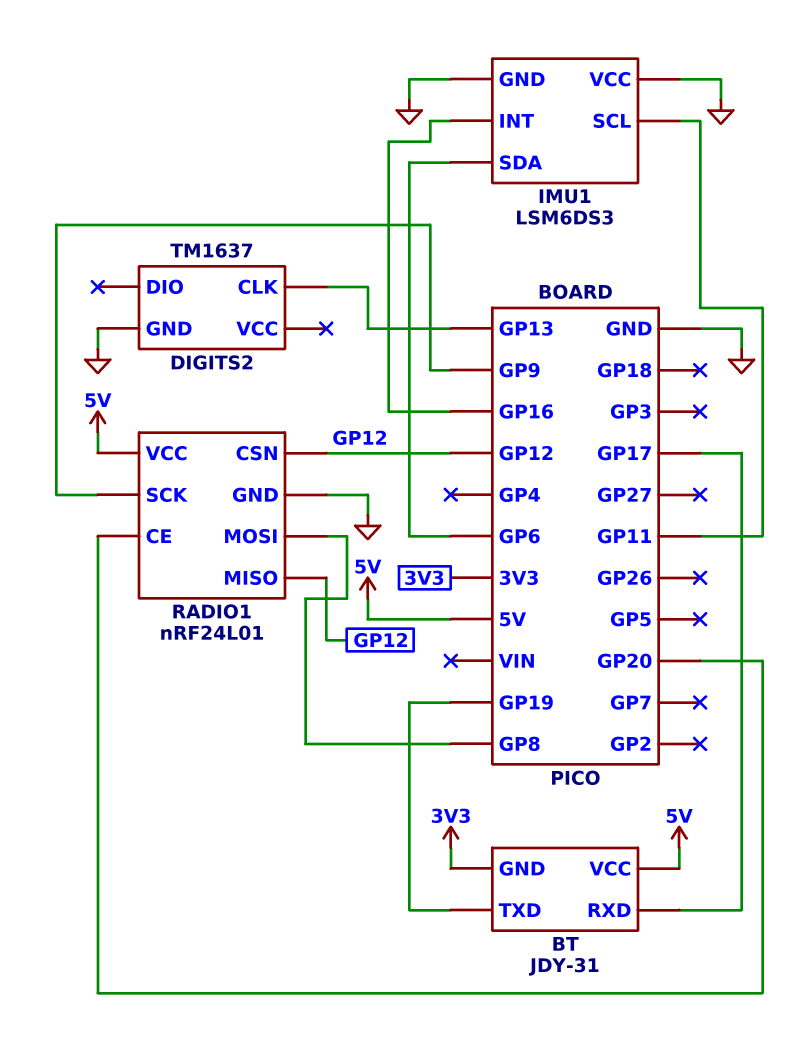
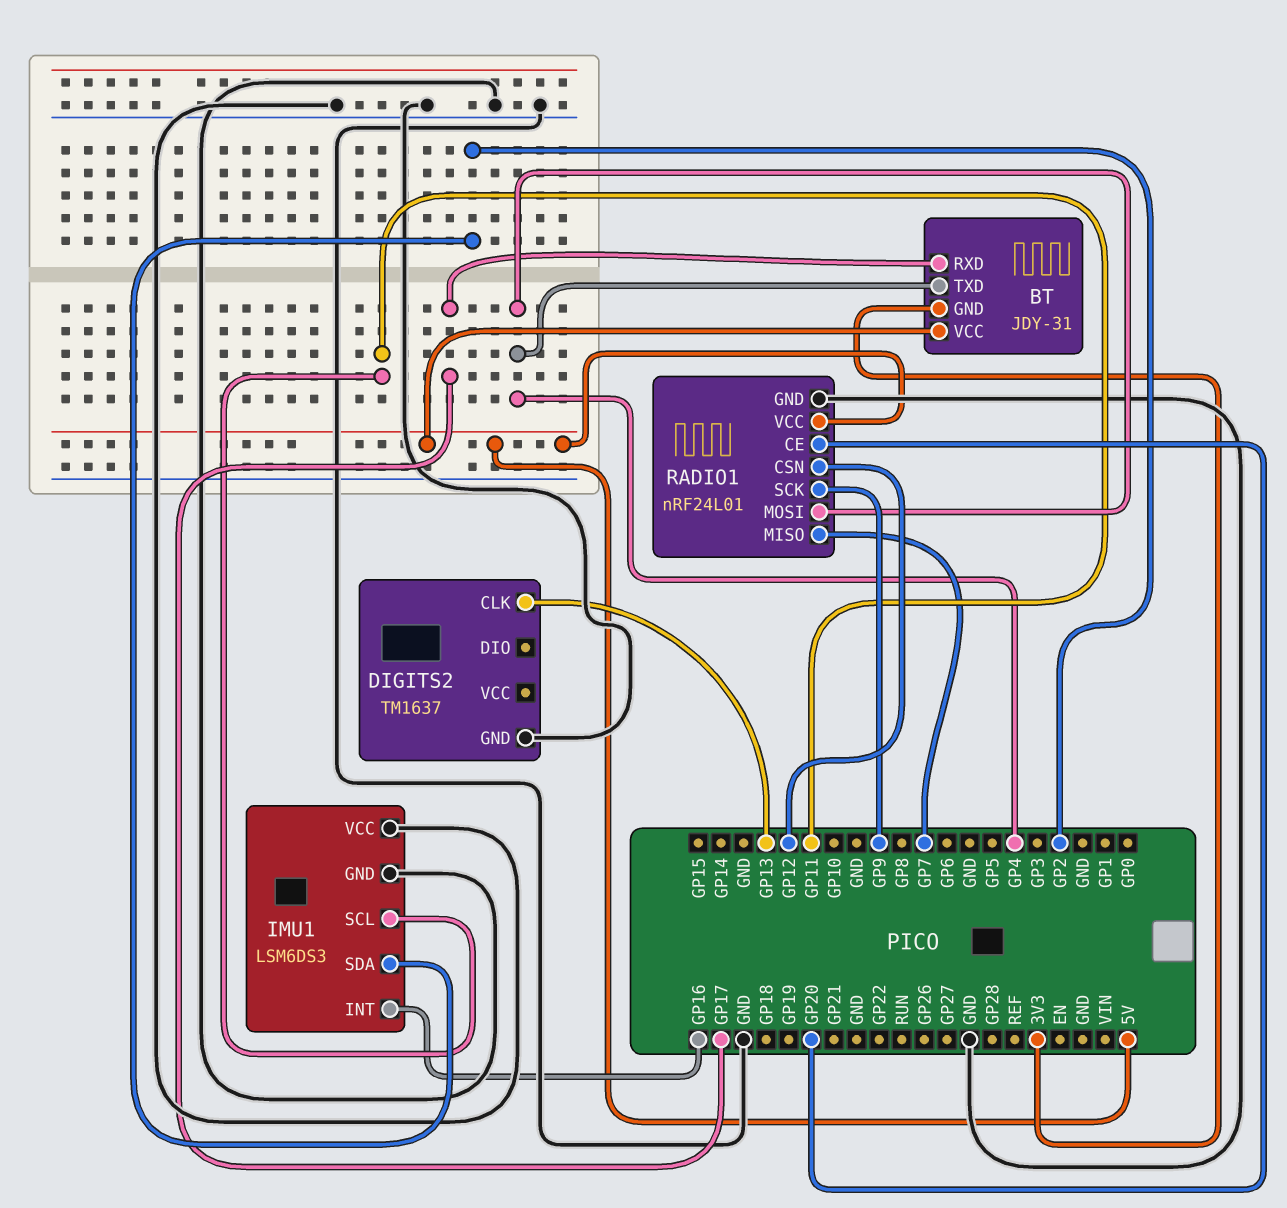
BT pin TXD: GP19 -> GP4
IMU1 pin SDA: GP6 -> GP2
RADIO1 pin MISO: GP12 -> GP7
RADIO1 pin MOSI: GP8 -> GP4

